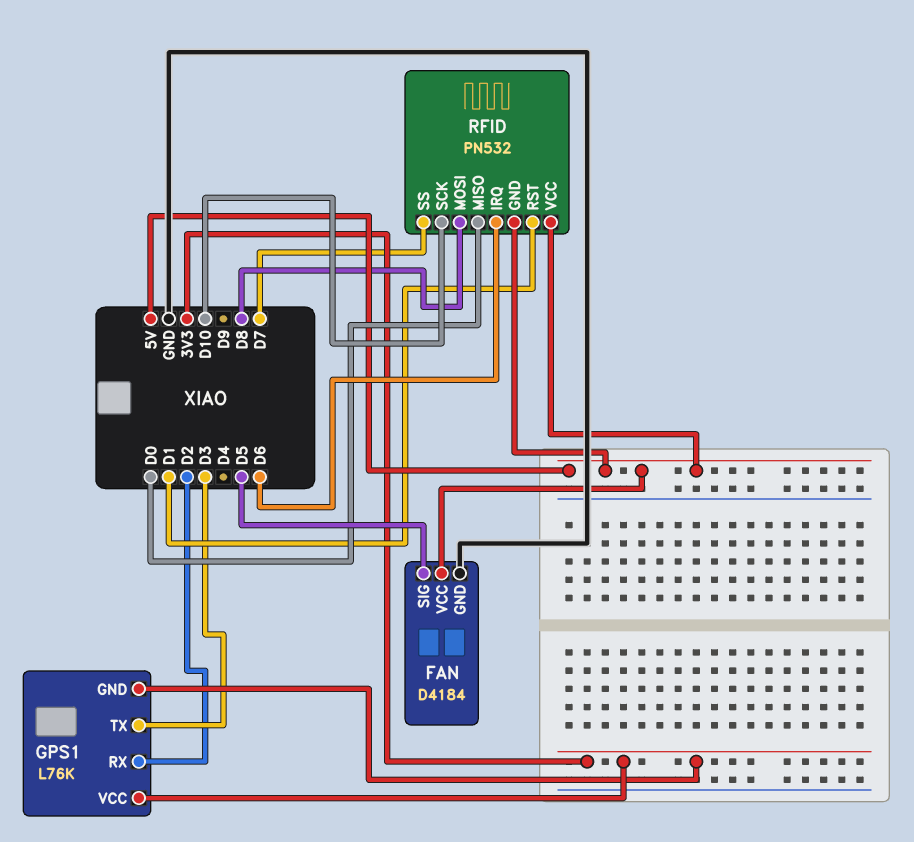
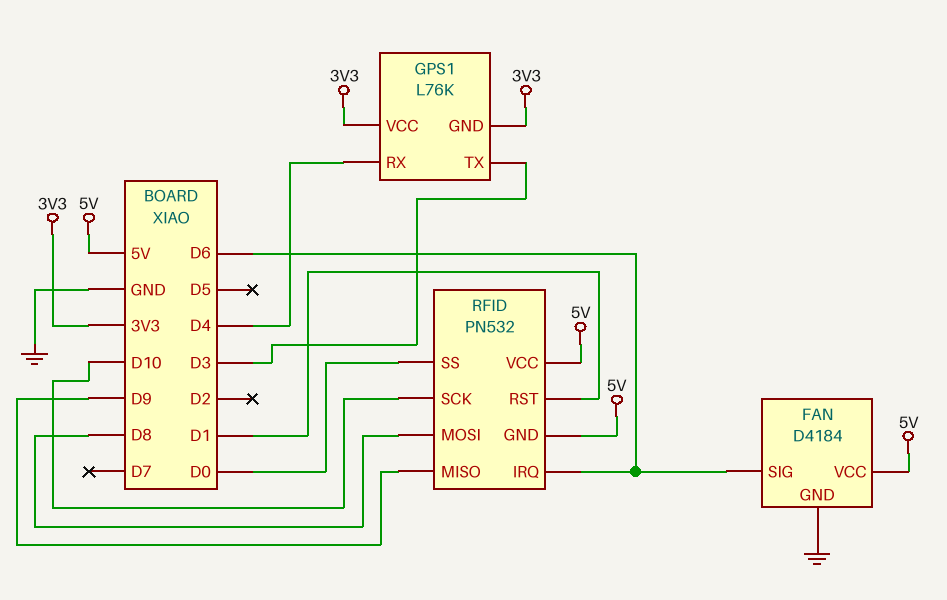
FAN pin SIG: D5 -> D6
GPS1 pin RX: D2 -> D4
RFID pin MISO: D0 -> D9
RFID pin SS: D7 -> D0

